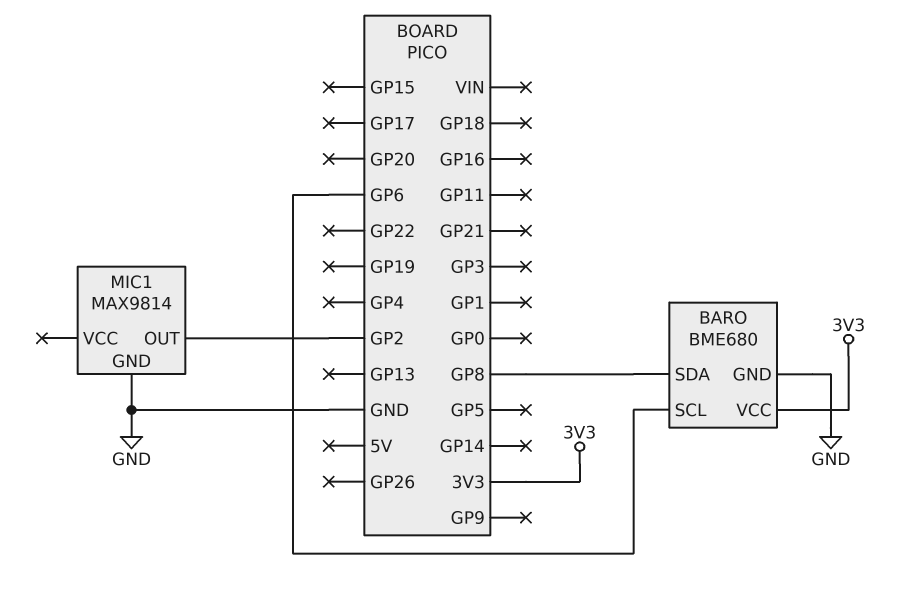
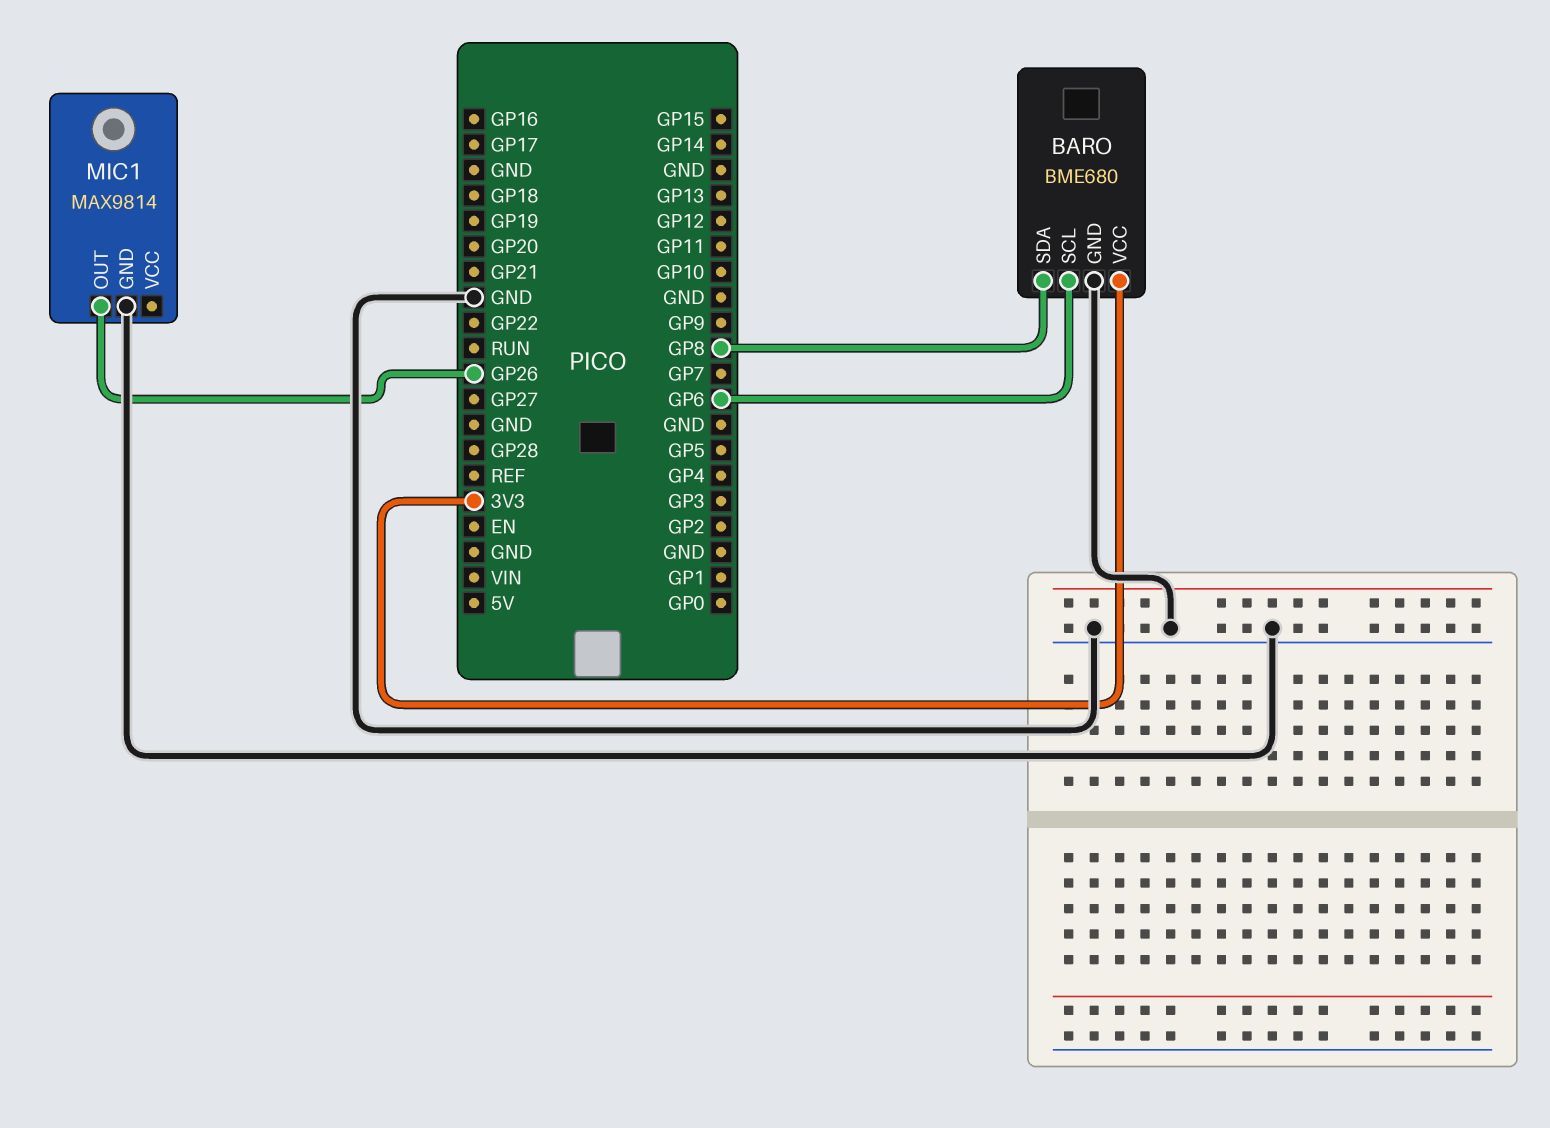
MIC1 pin OUT: GP2 -> GP26

